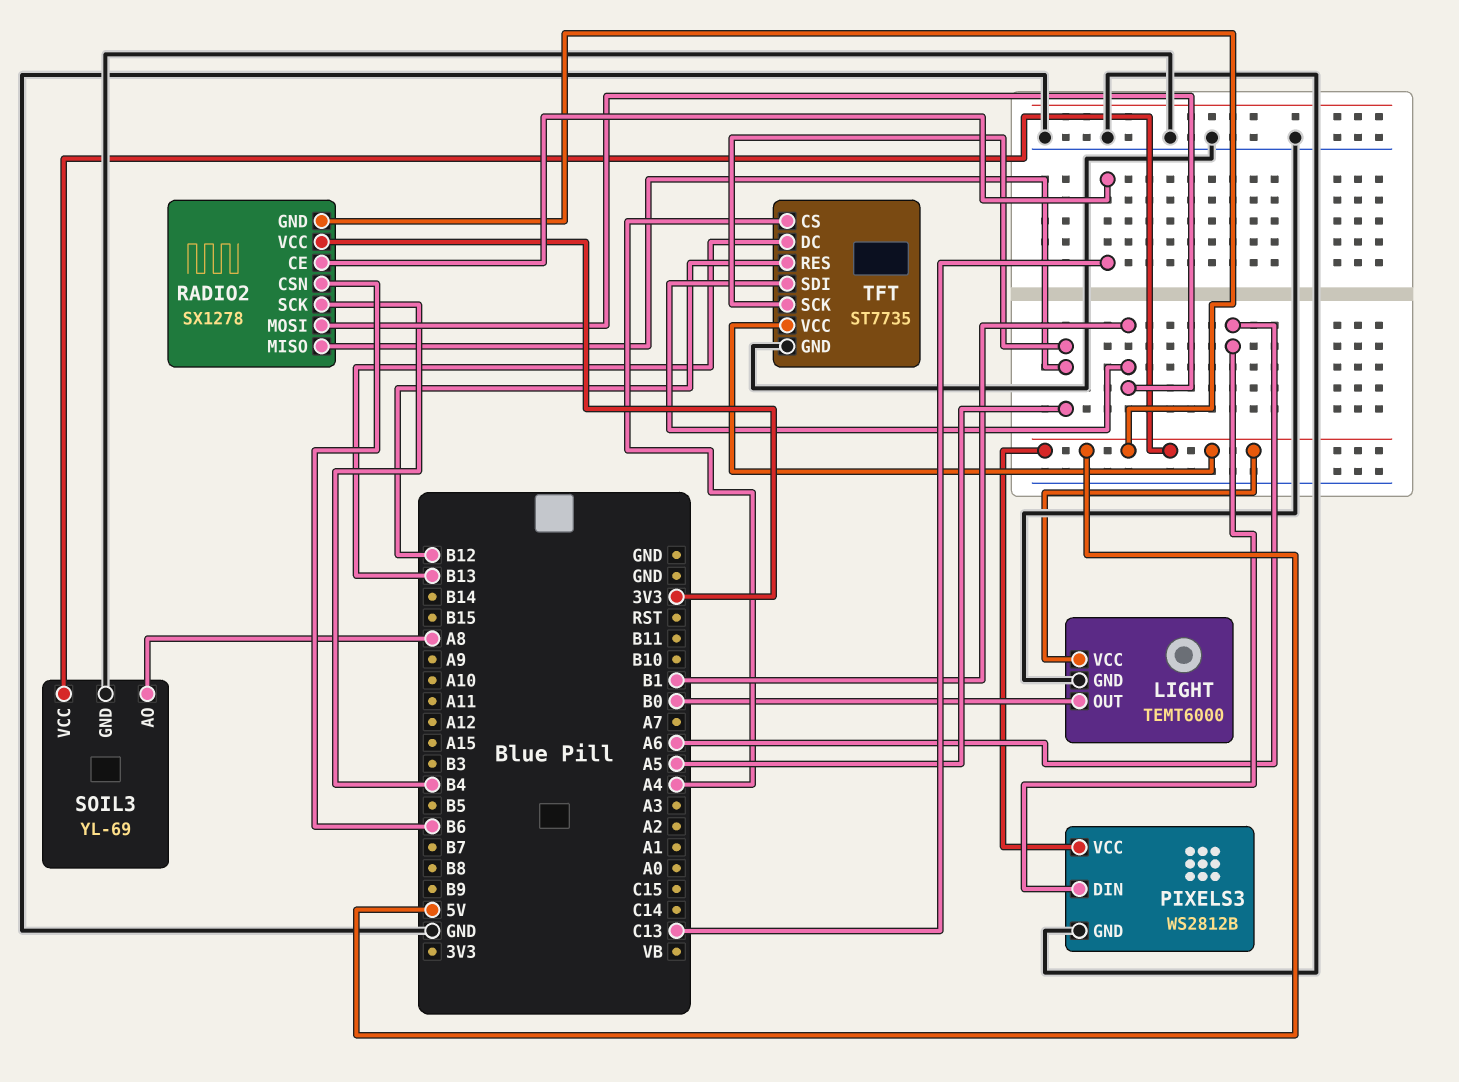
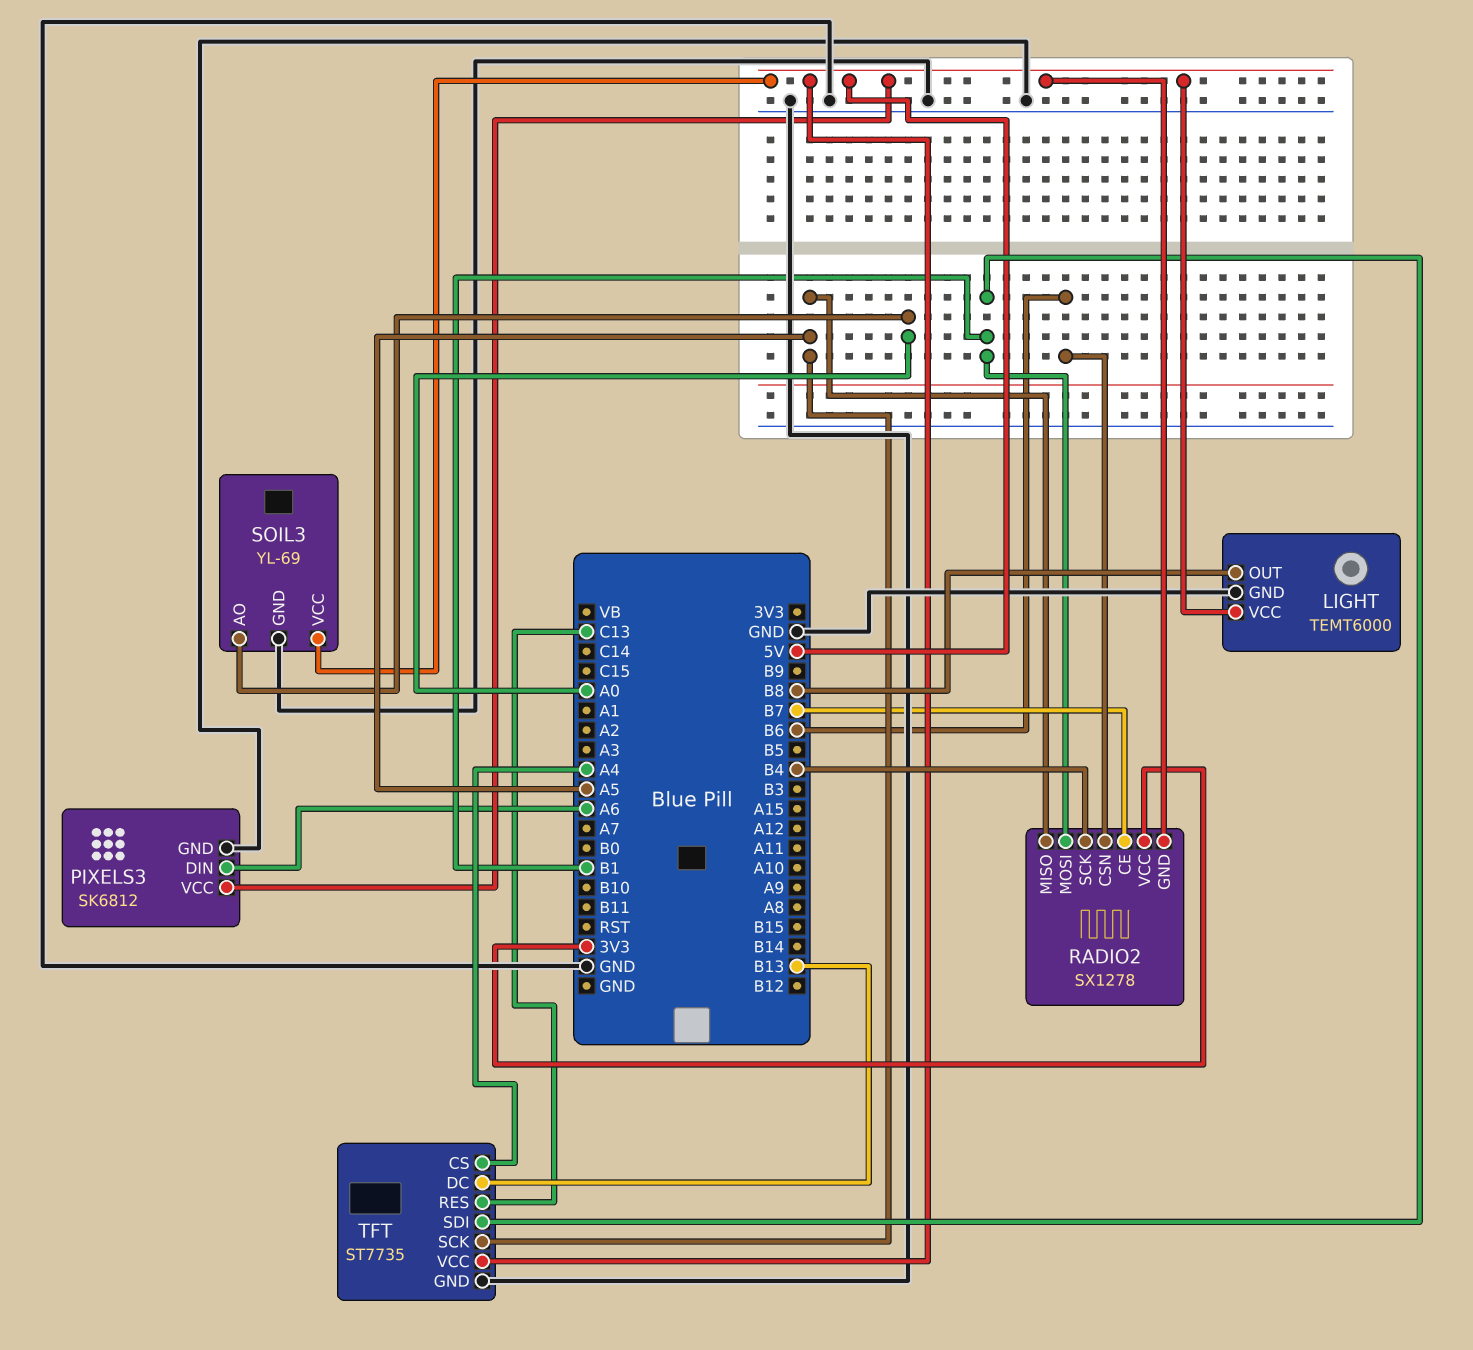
LIGHT pin OUT: B0 -> B8
PIXELS3: WS2812B -> SK6812
RADIO2 pin CE: C13 -> B7
SOIL3 pin AO: A8 -> A0
TFT pin RES: B12 -> C13

